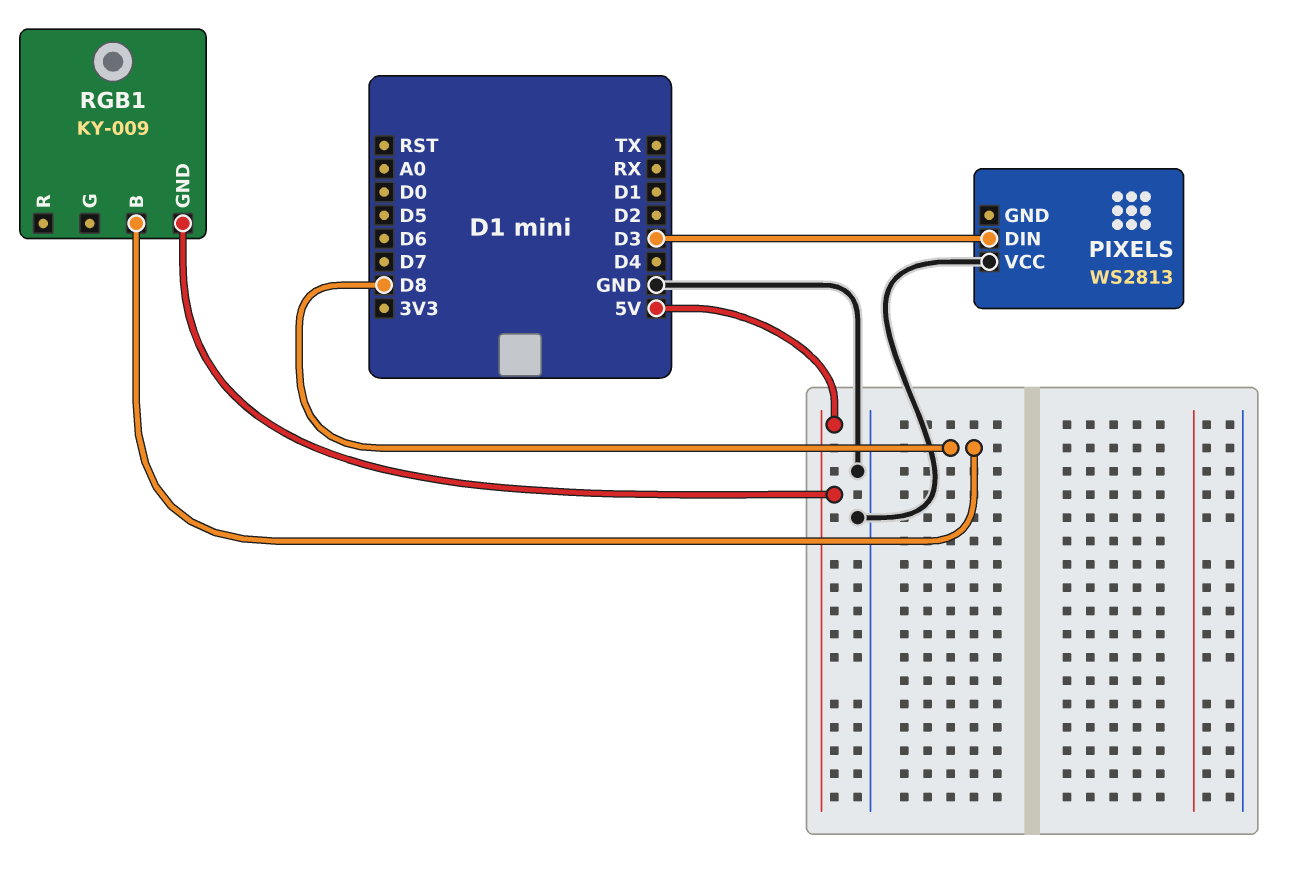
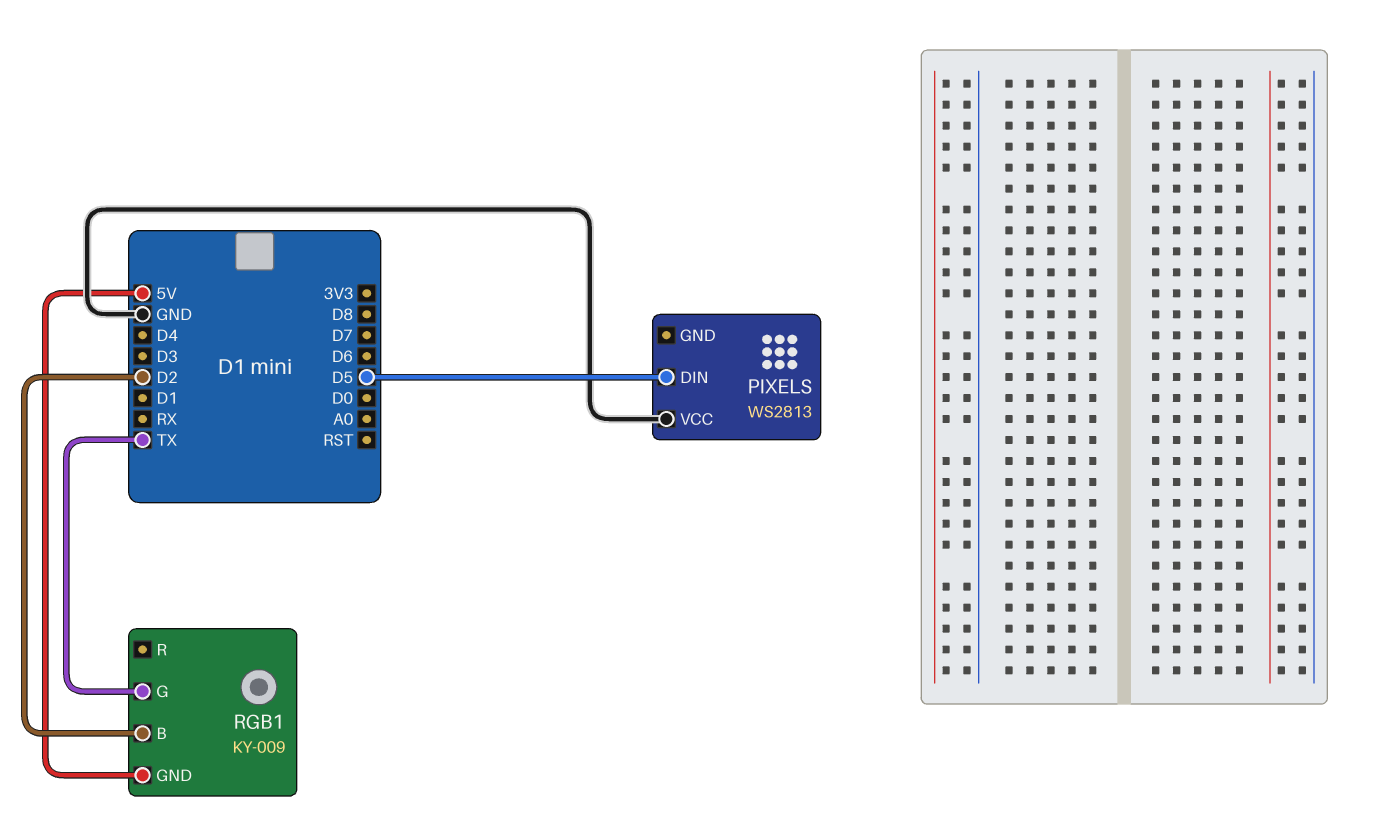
PIXELS pin DIN: D3 -> D5
RGB1 pin B: D8 -> D2
RGB1 pin G: none -> TX

